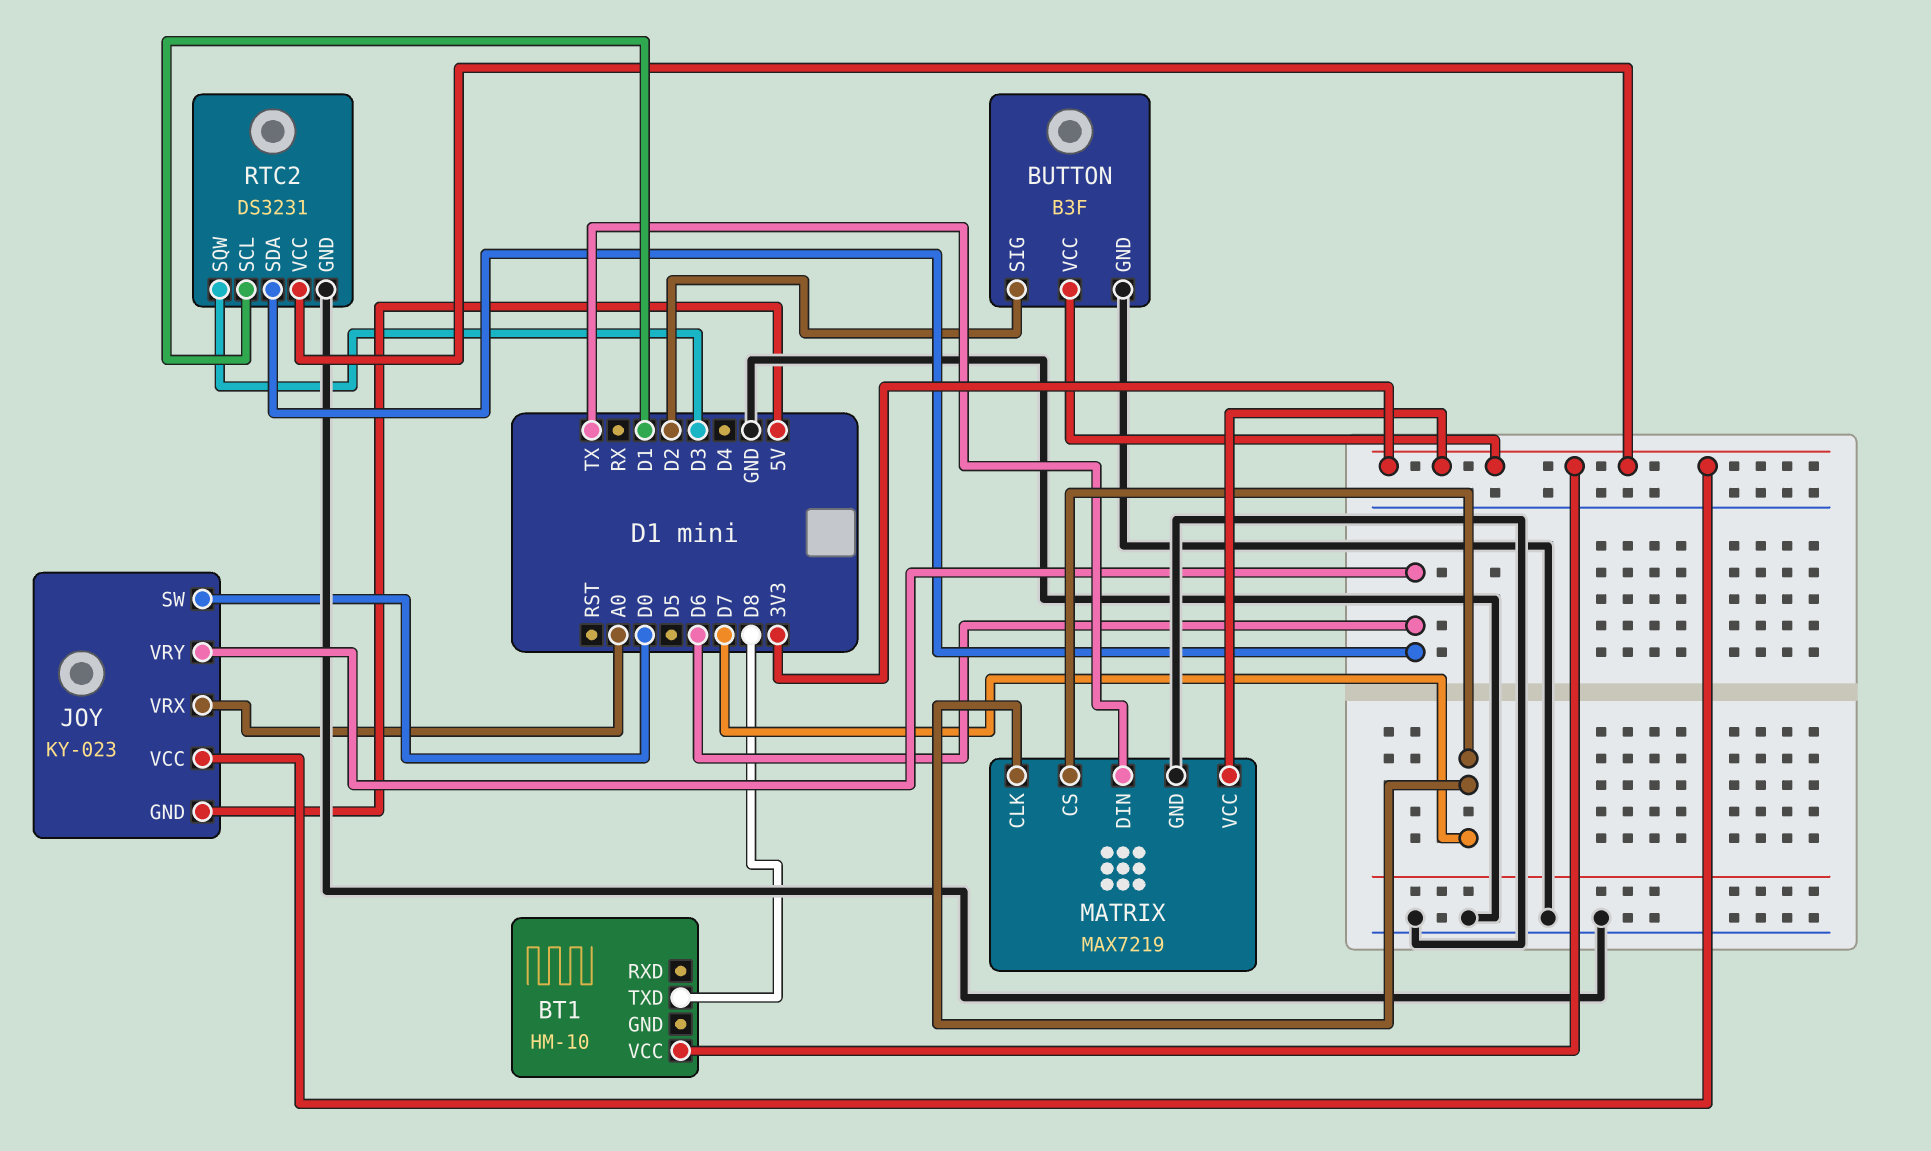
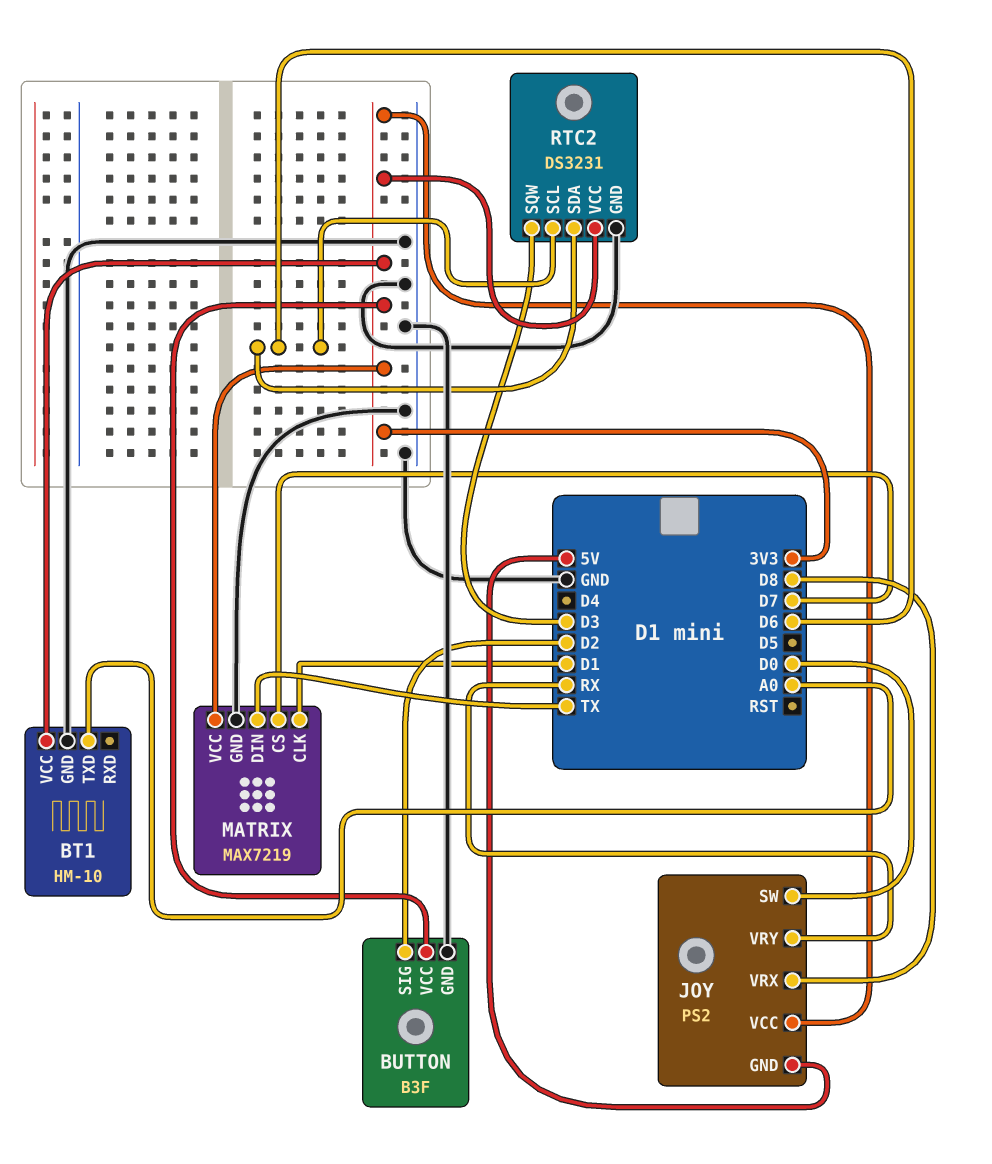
BT1 pin GND: none -> GND
BT1 pin TXD: D8 -> A0
JOY: KY-023 -> PS2
JOY pin VRX: A0 -> D8
JOY pin VRY: D6 -> RX
MATRIX pin CLK: D7 -> D1
RTC2 pin SCL: D1 -> D6

